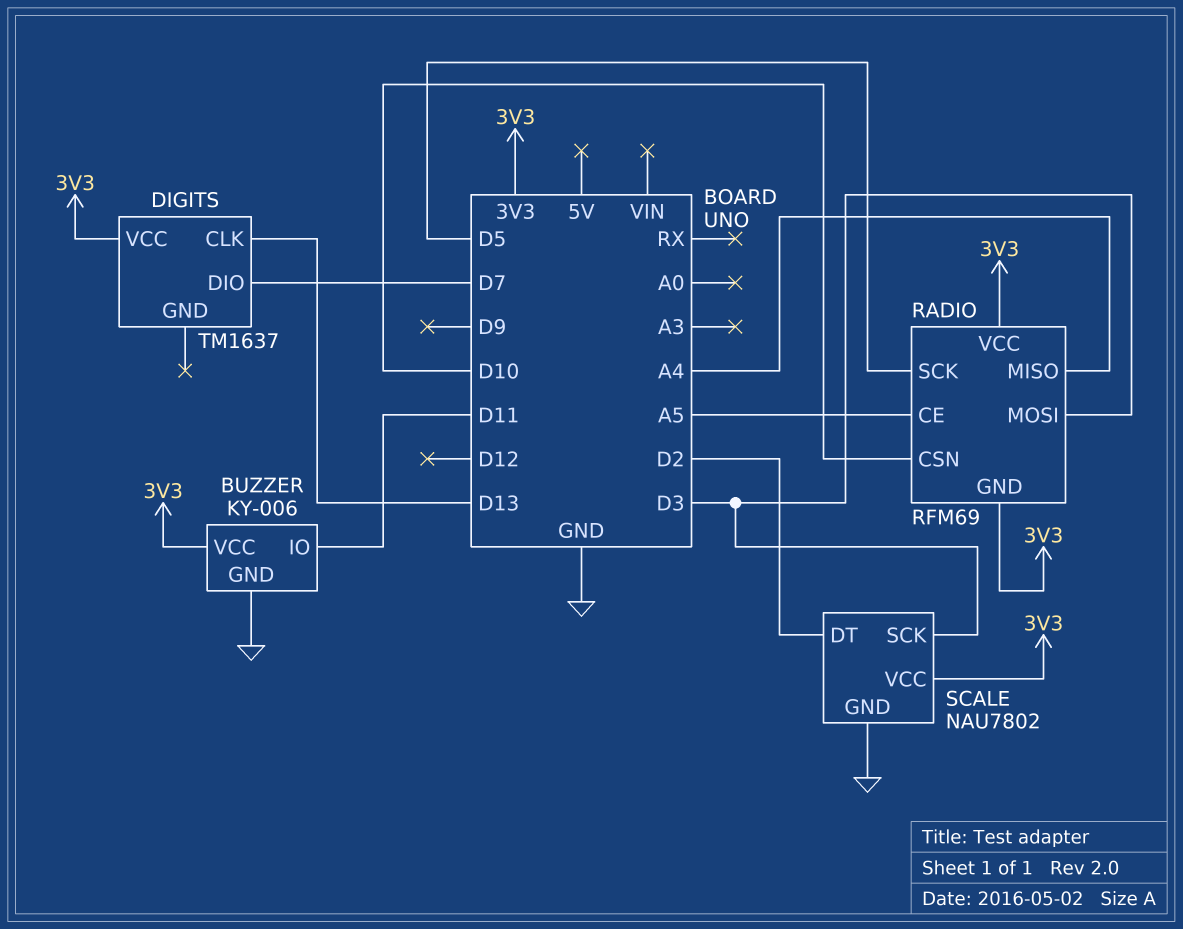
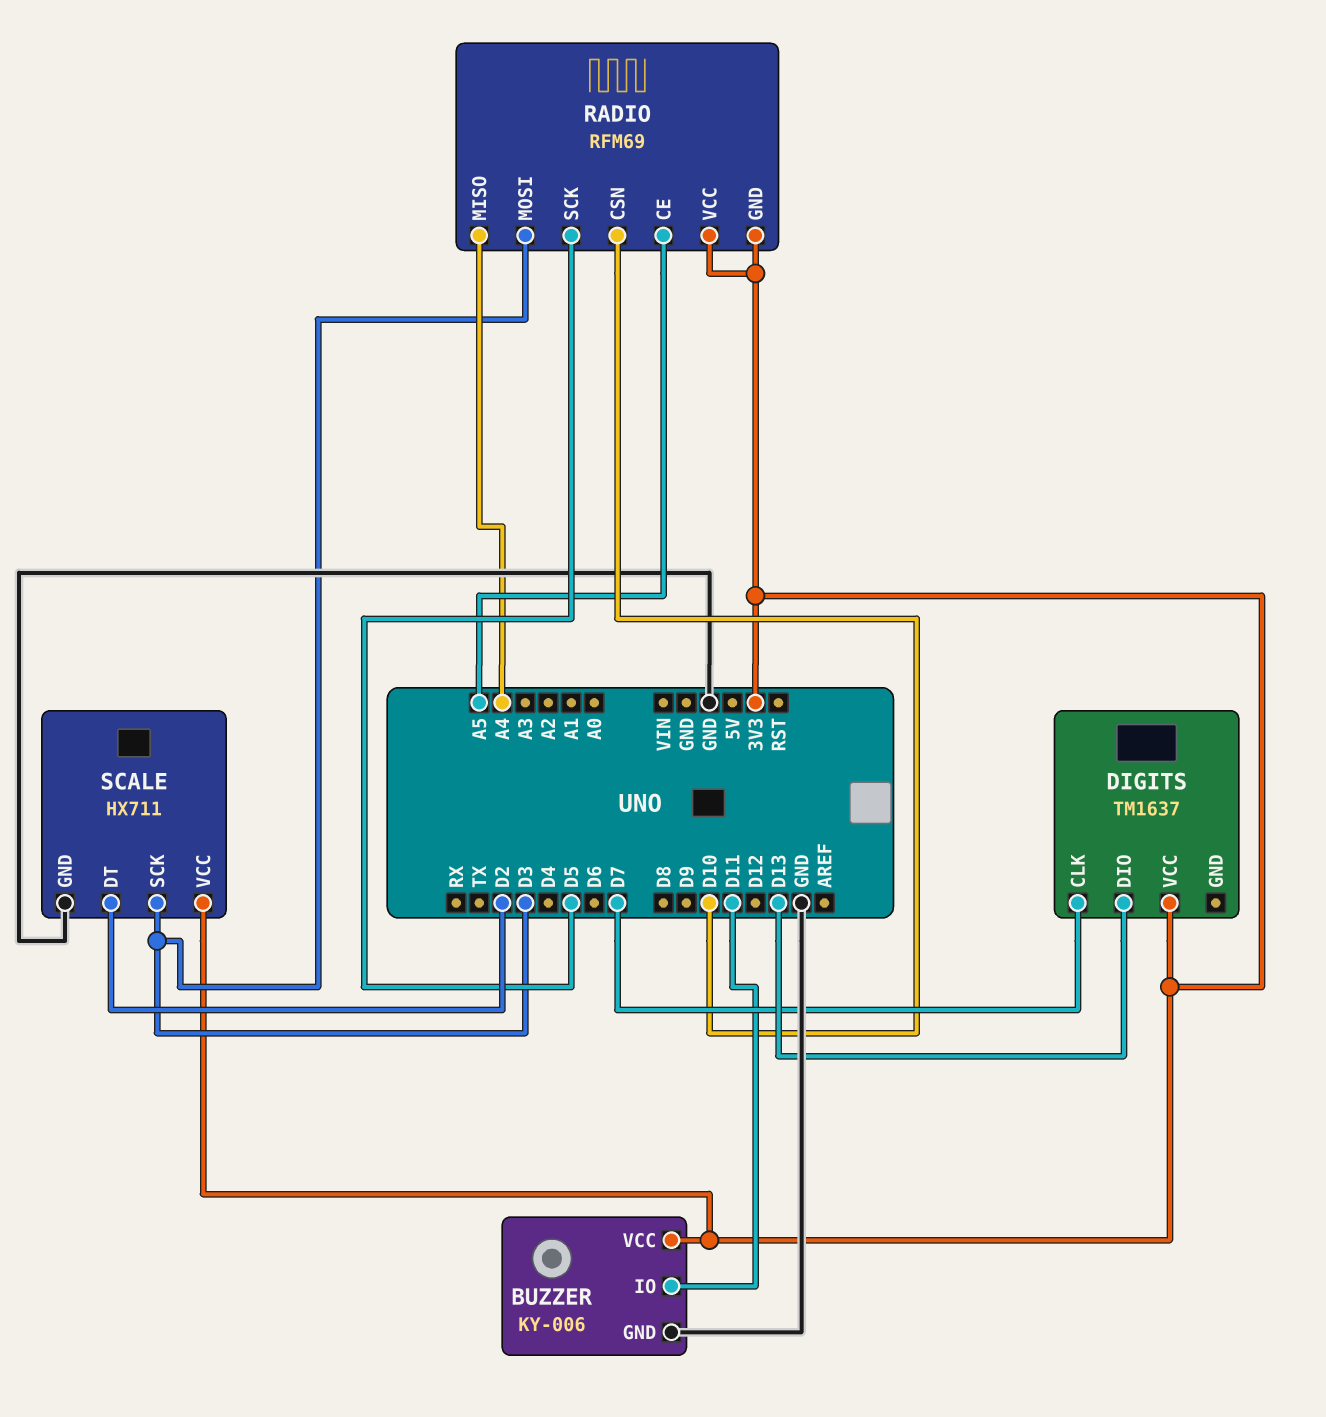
DIGITS pin CLK: D13 -> D7
DIGITS pin DIO: D7 -> D13
SCALE: NAU7802 -> HX711

